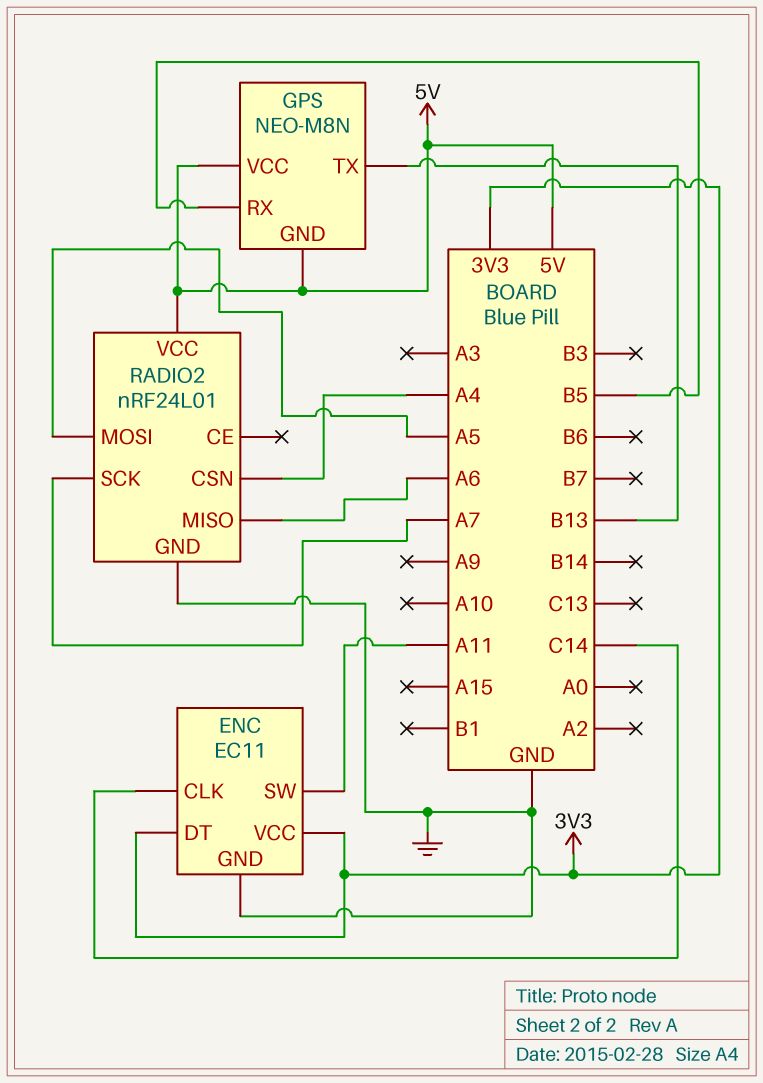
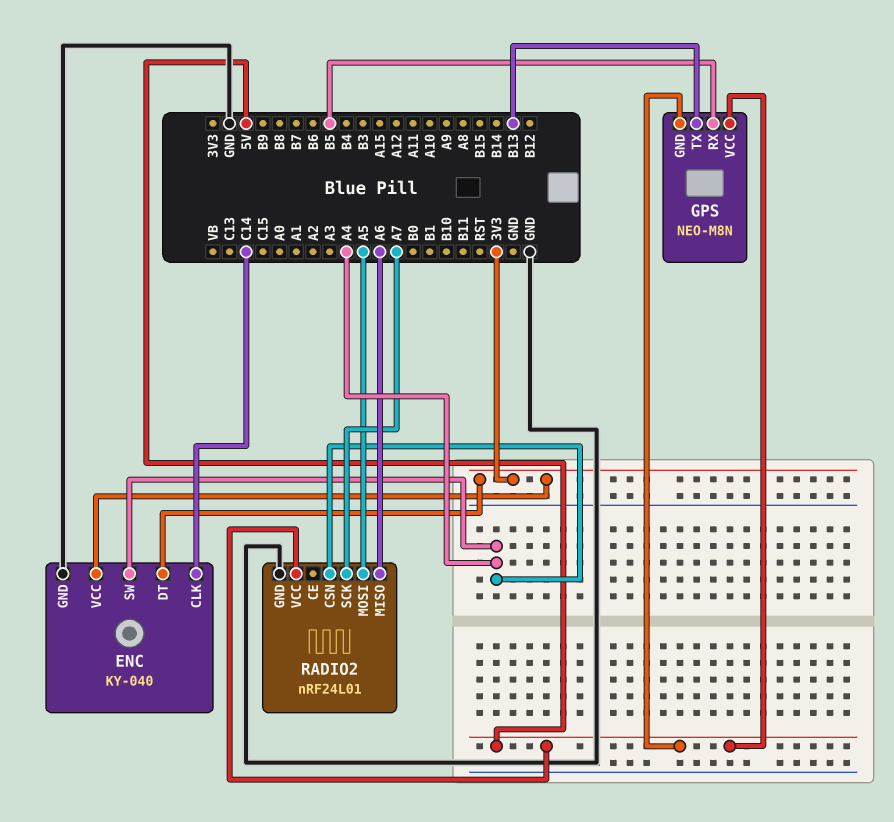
ENC: EC11 -> KY-040
ENC pin SW: A11 -> A4

